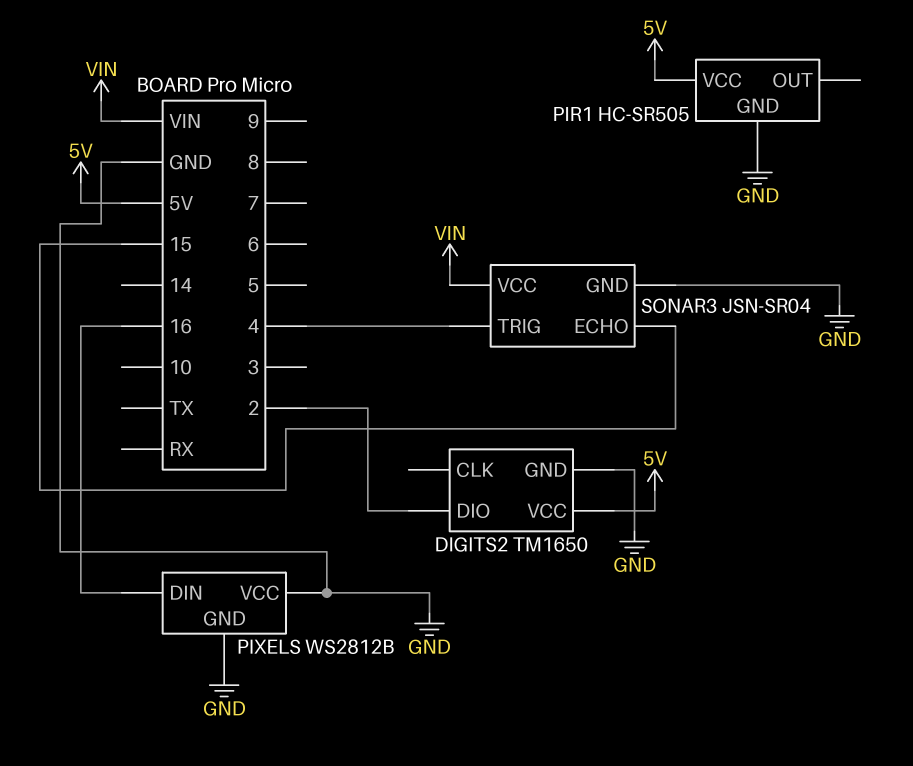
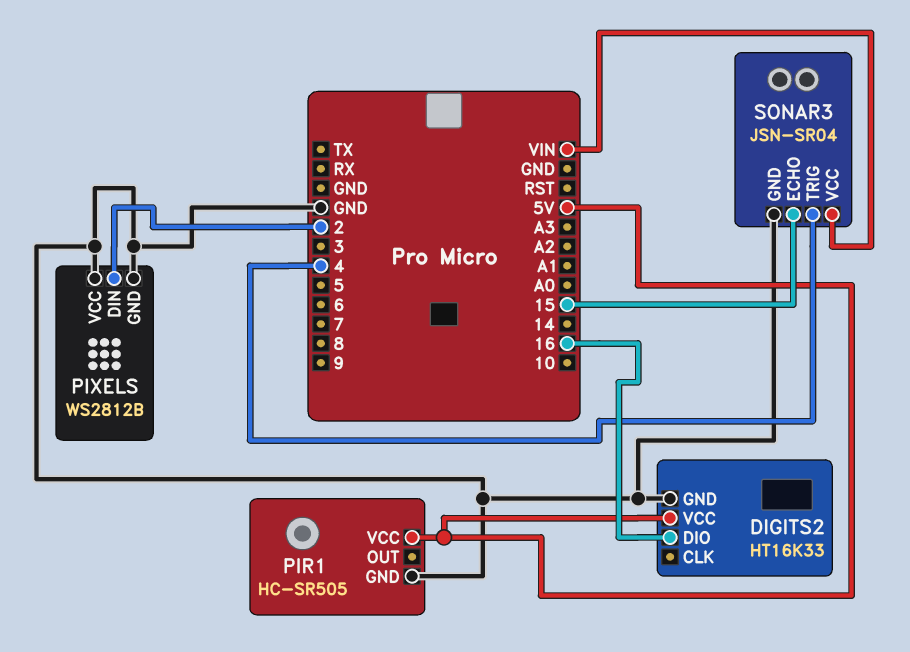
DIGITS2: TM1650 -> HT16K33
DIGITS2 pin DIO: 2 -> 16
PIXELS pin DIN: 16 -> 2

